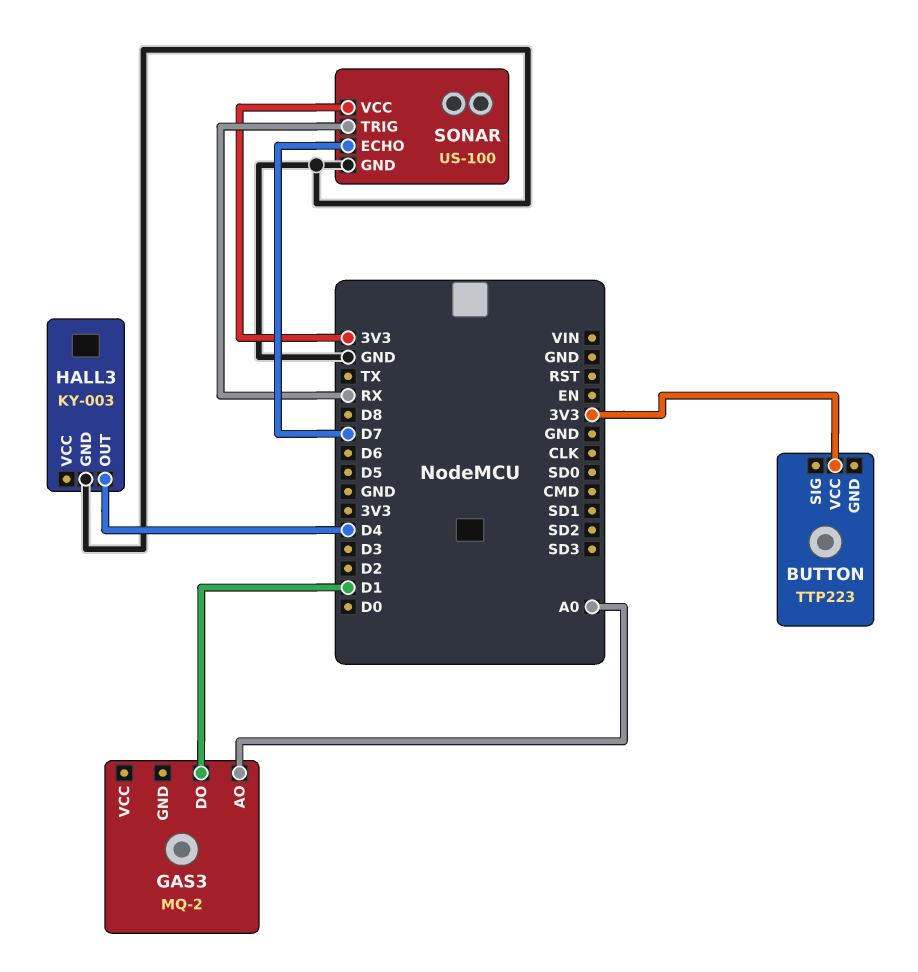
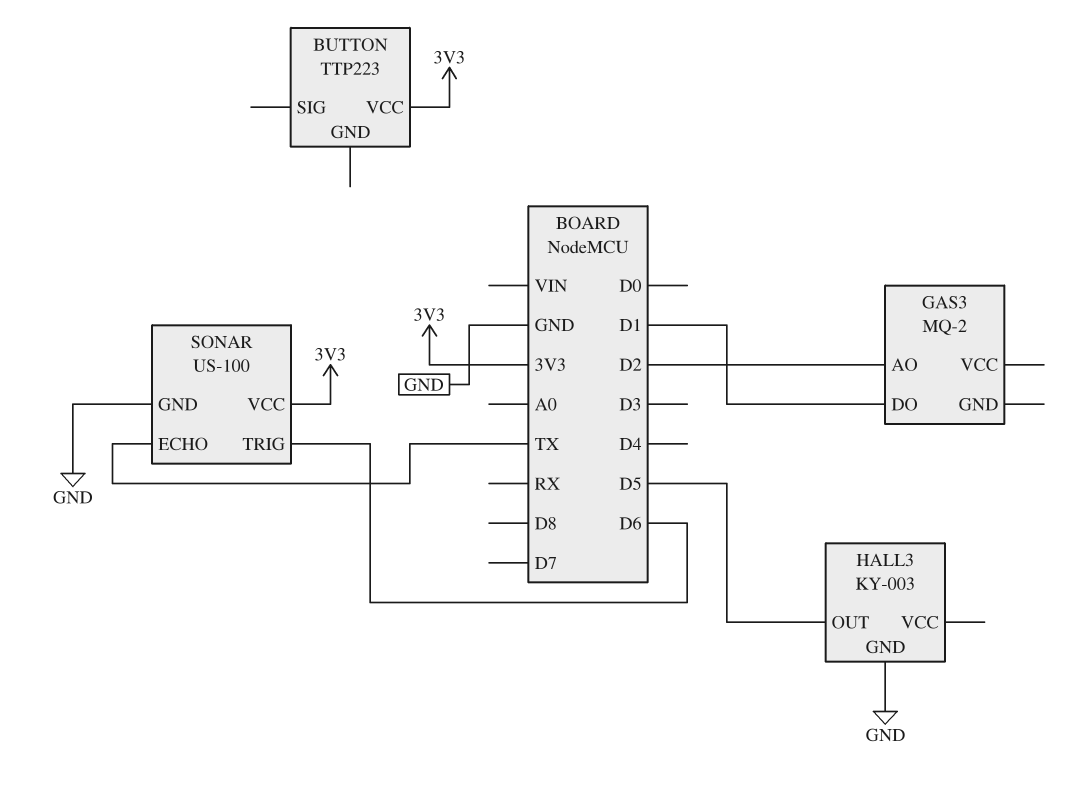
GAS3 pin AO: A0 -> D2
HALL3 pin OUT: D4 -> D5
SONAR pin ECHO: D7 -> TX
SONAR pin TRIG: RX -> D6

